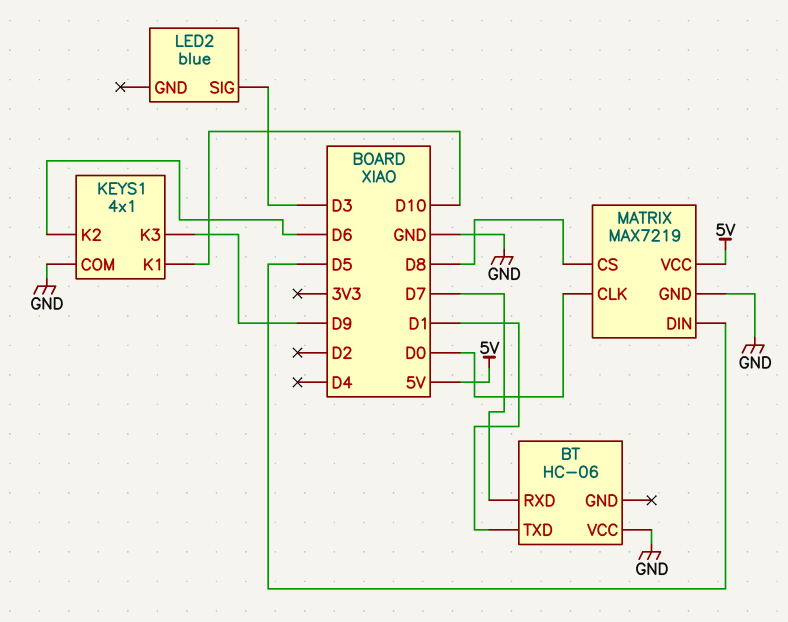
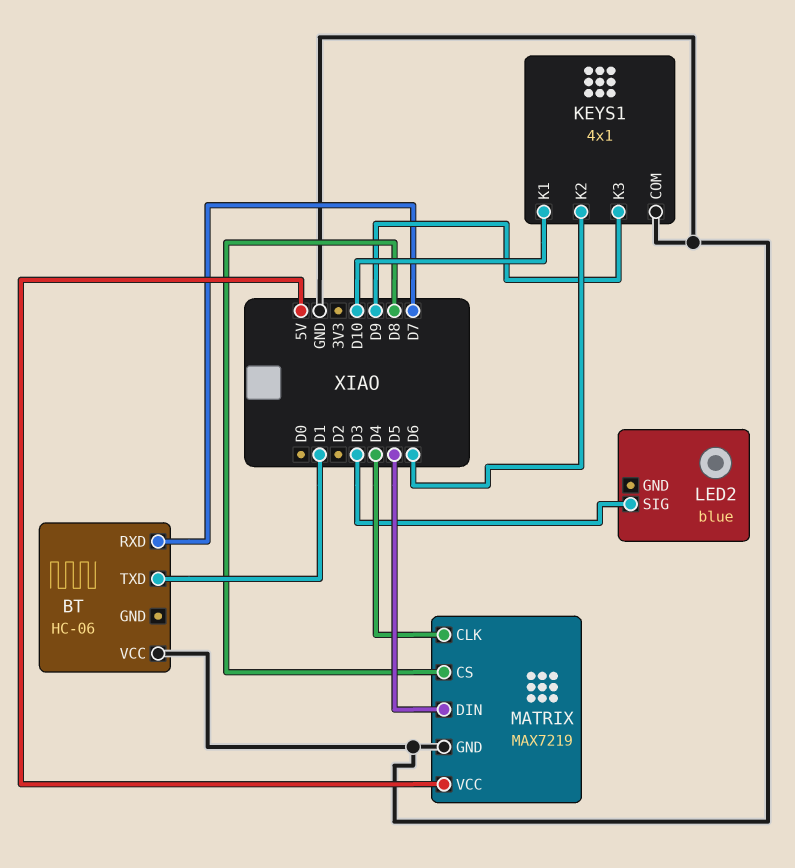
MATRIX pin CLK: D0 -> D4

